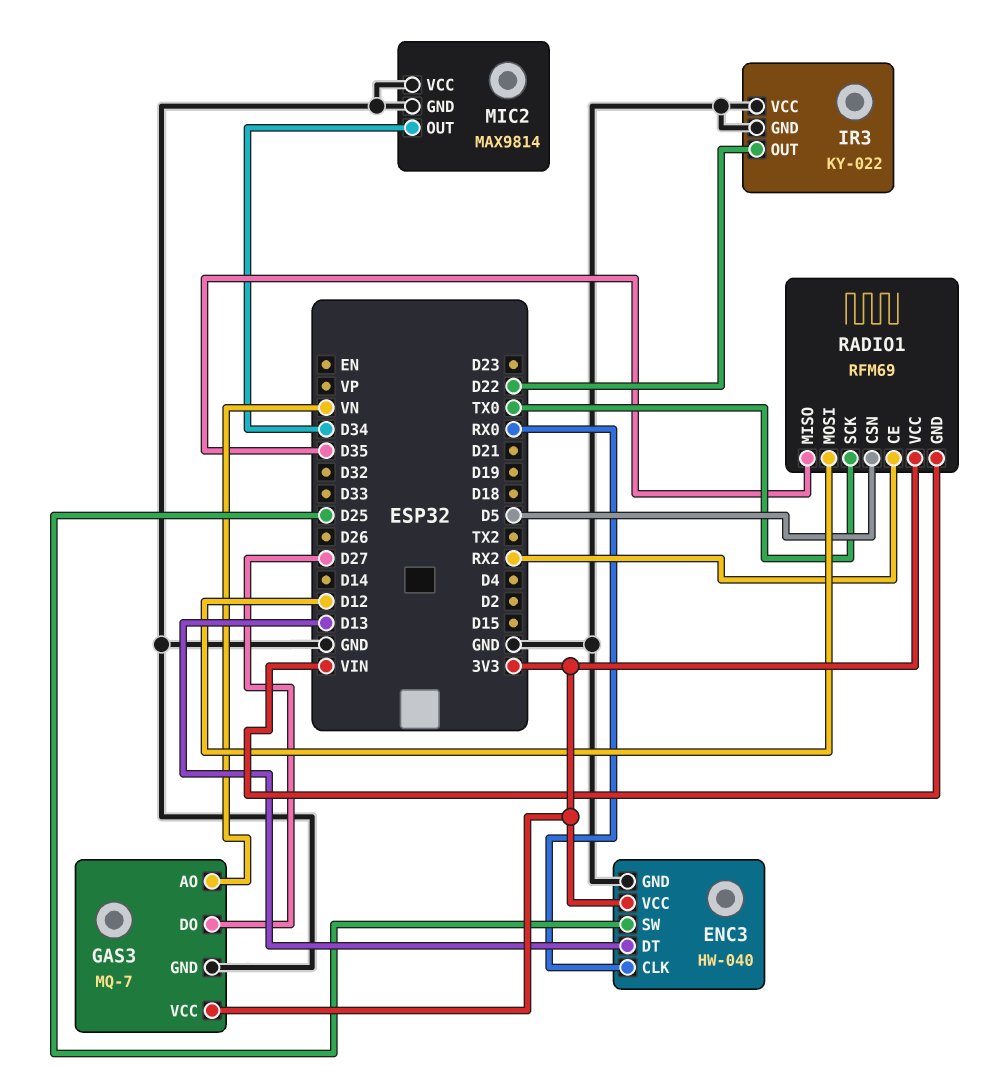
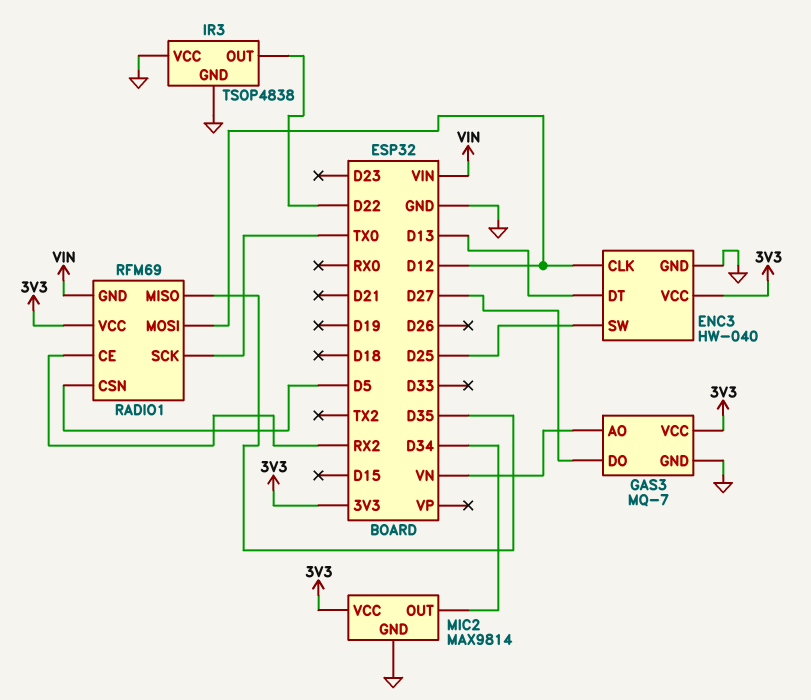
ENC3 pin CLK: RX0 -> D12
IR3: KY-022 -> TSOP4838
MIC2 pin VCC: GND -> 3V3

